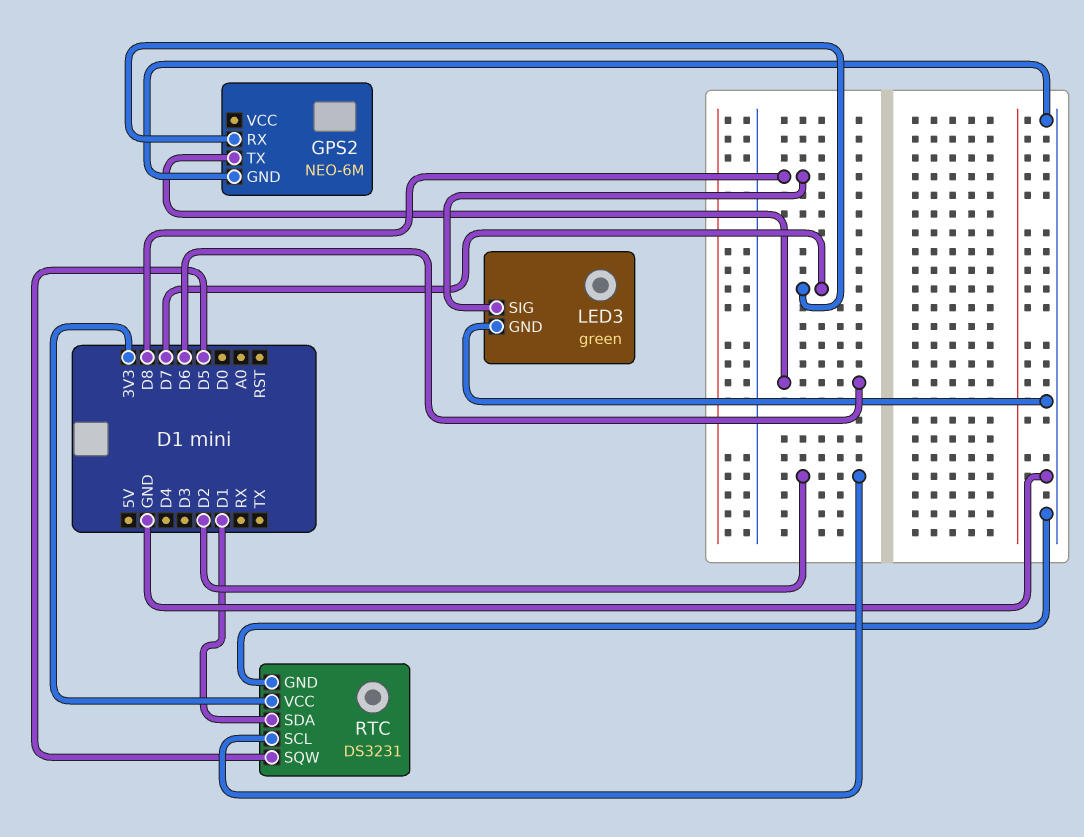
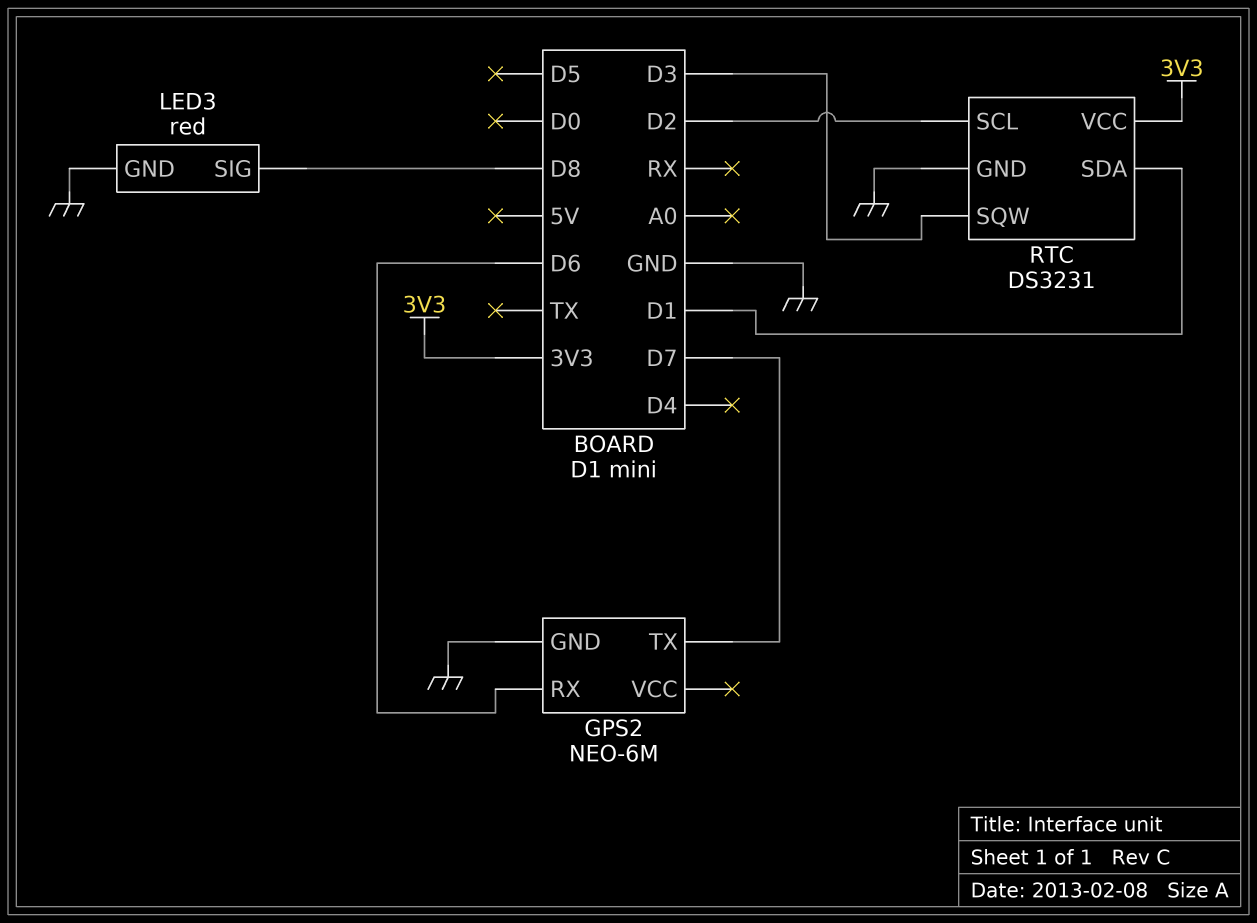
GPS2 pin RX: D7 -> D6
GPS2 pin TX: D6 -> D7
LED3: green -> red
RTC pin SQW: D5 -> D3

